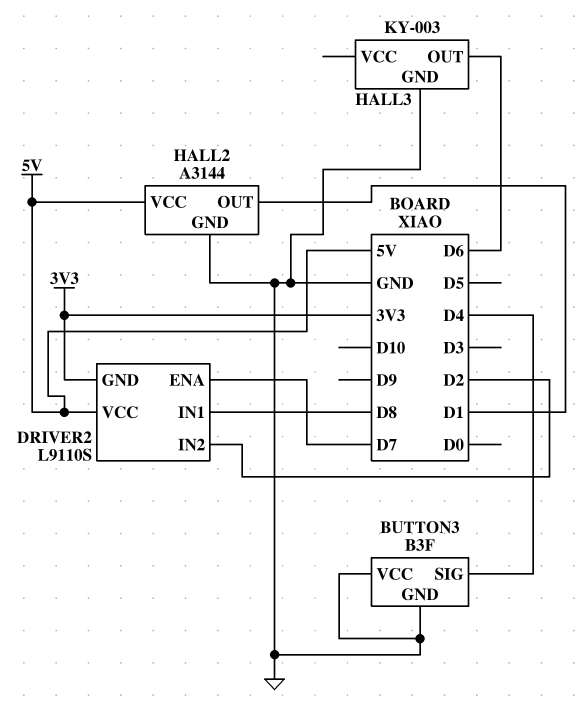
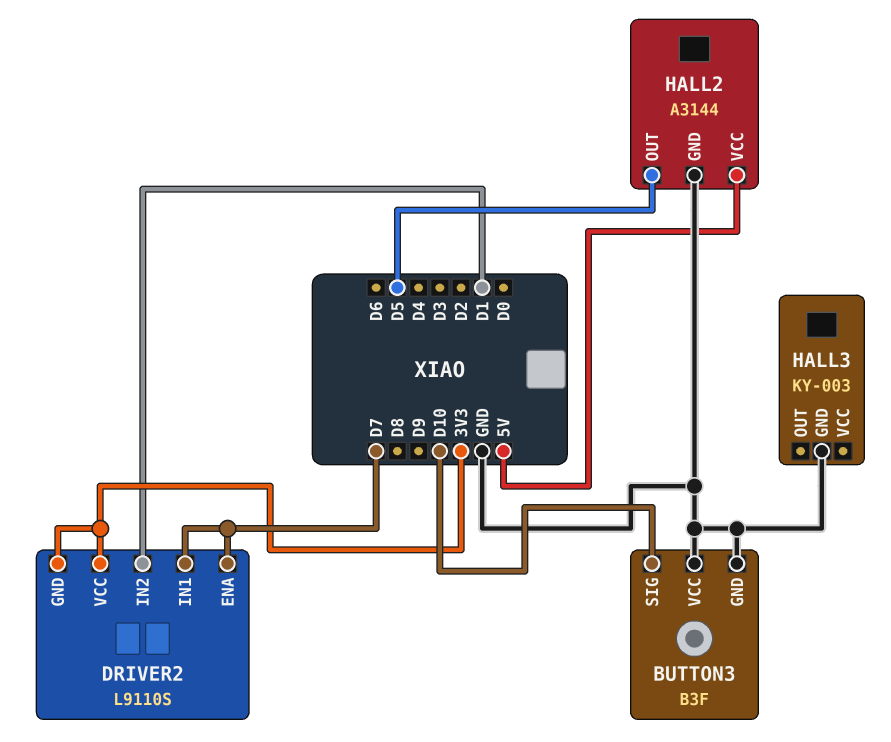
BUTTON3 pin SIG: D4 -> D10
DRIVER2 pin IN1: D8 -> D7
DRIVER2 pin IN2: D2 -> D1
DRIVER2 pin VCC: 5V -> 3V3
HALL2 pin OUT: D1 -> D5
HALL3 pin OUT: D6 -> none

